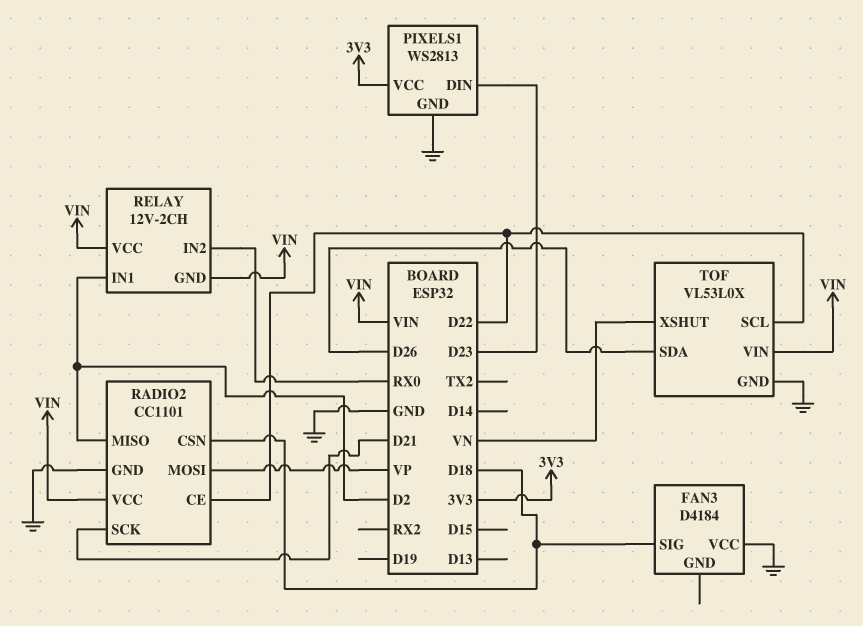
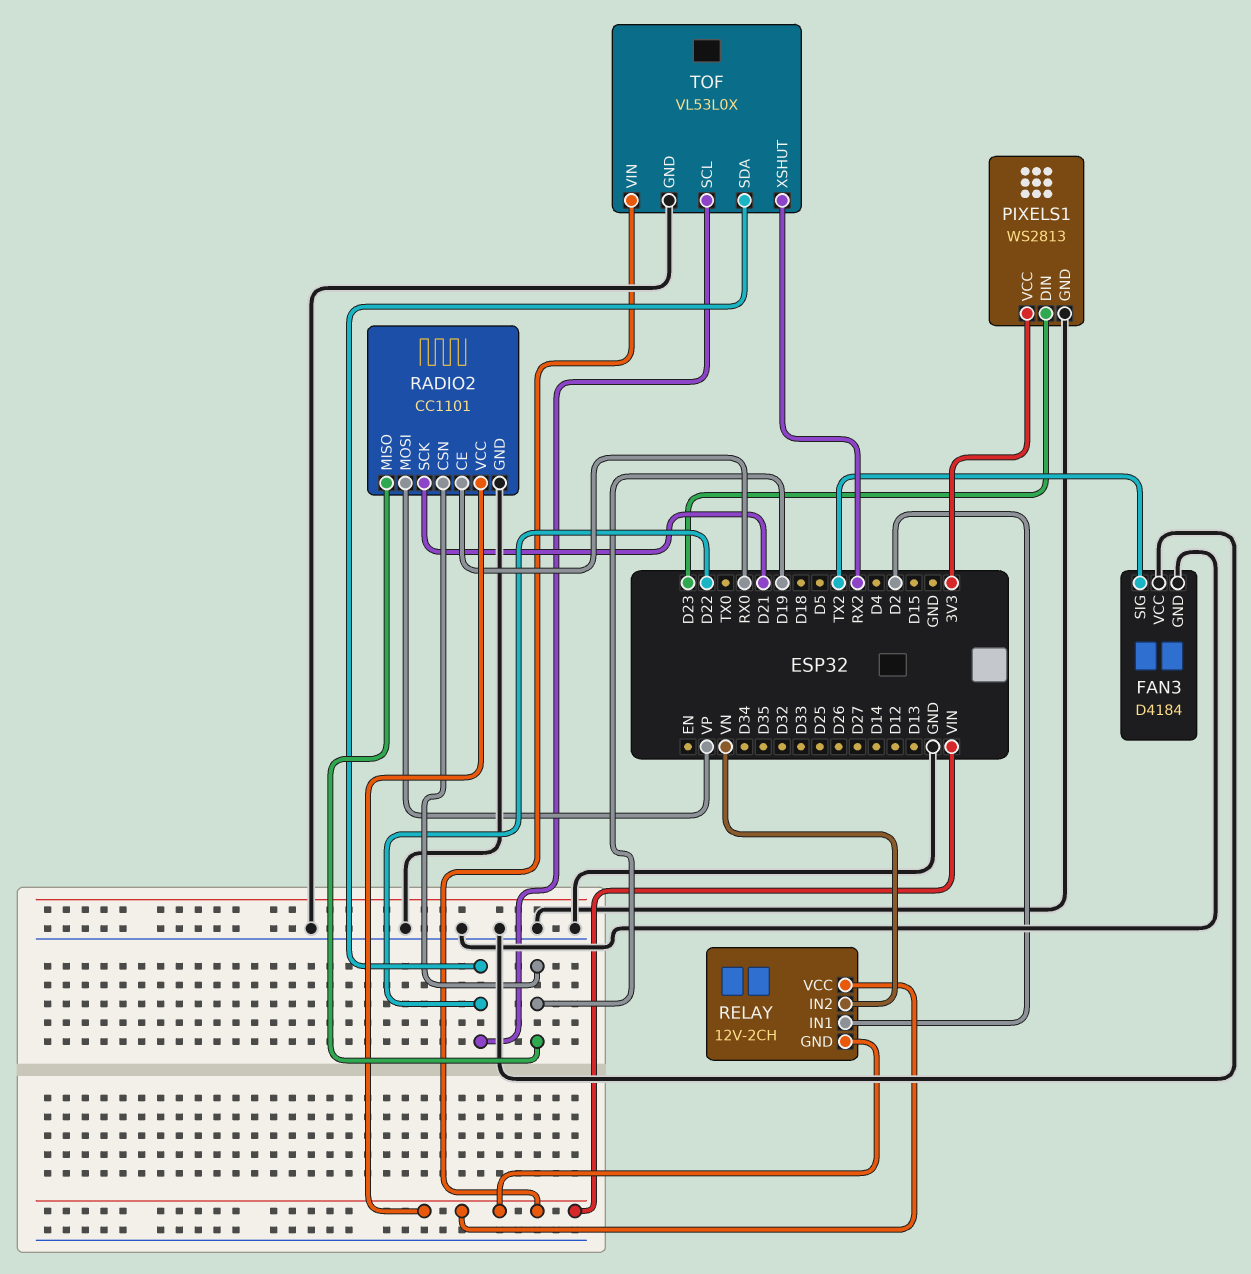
FAN3 pin GND: none -> GND
FAN3 pin SIG: D18 -> TX2
RADIO2 pin CE: D22 -> RX0
RADIO2 pin CSN: D18 -> D19
RADIO2 pin MISO: D2 -> D19
RELAY pin IN2: RX0 -> VN
TOF pin SDA: D26 -> D22
TOF pin XSHUT: VN -> RX2

